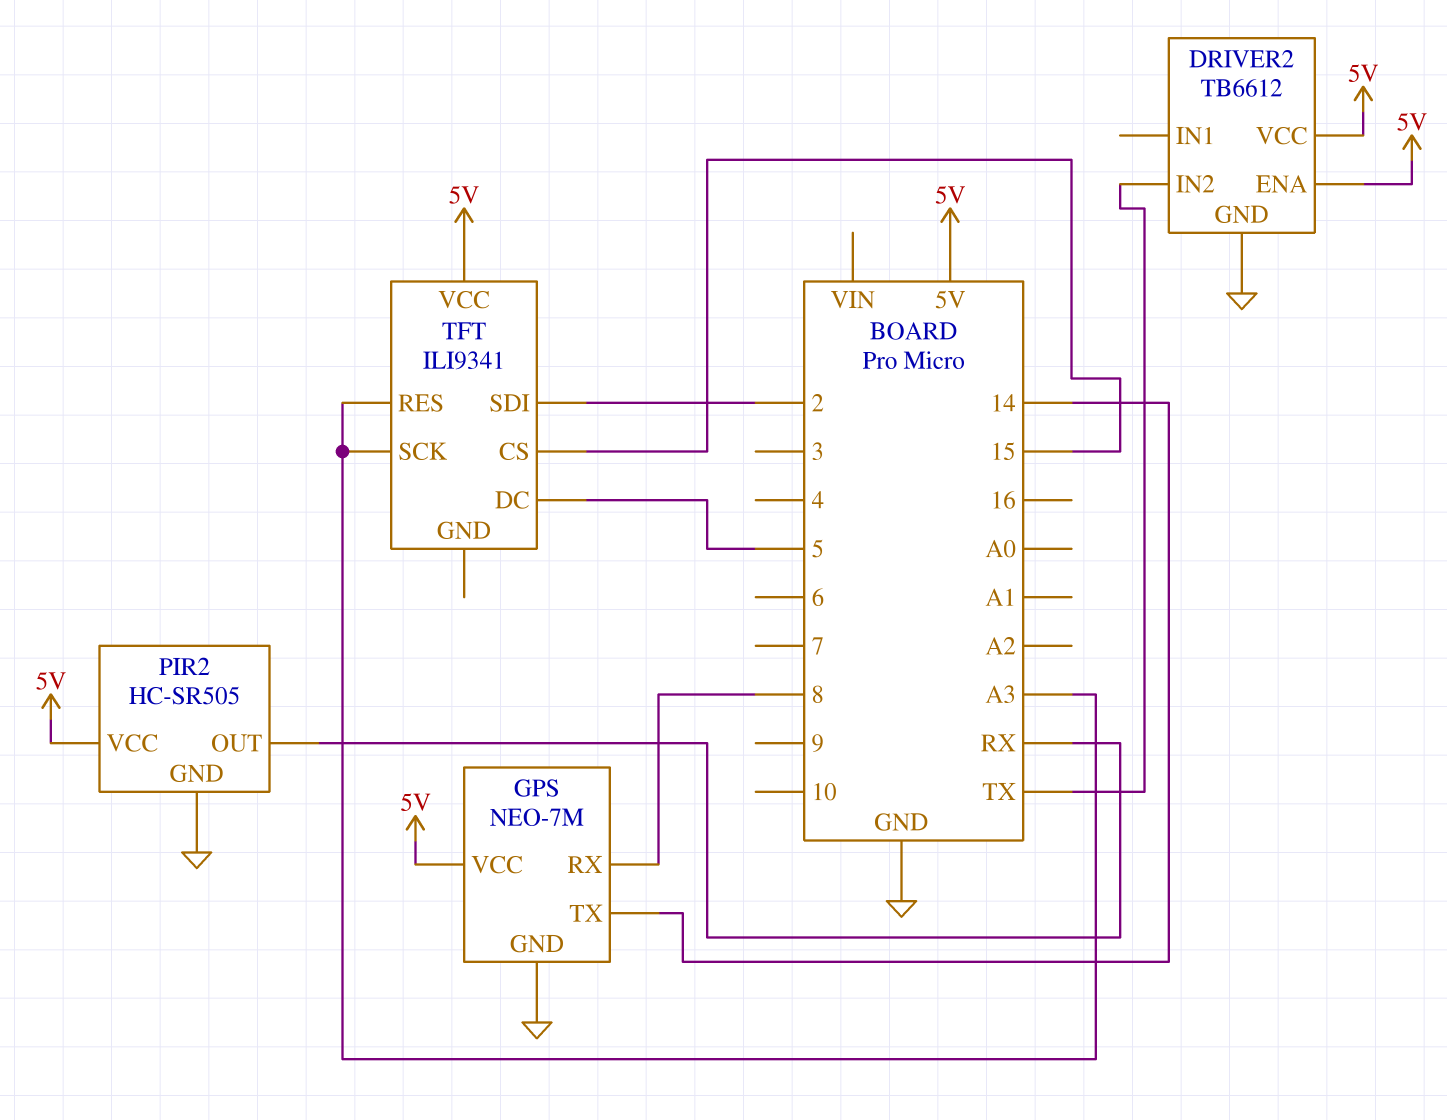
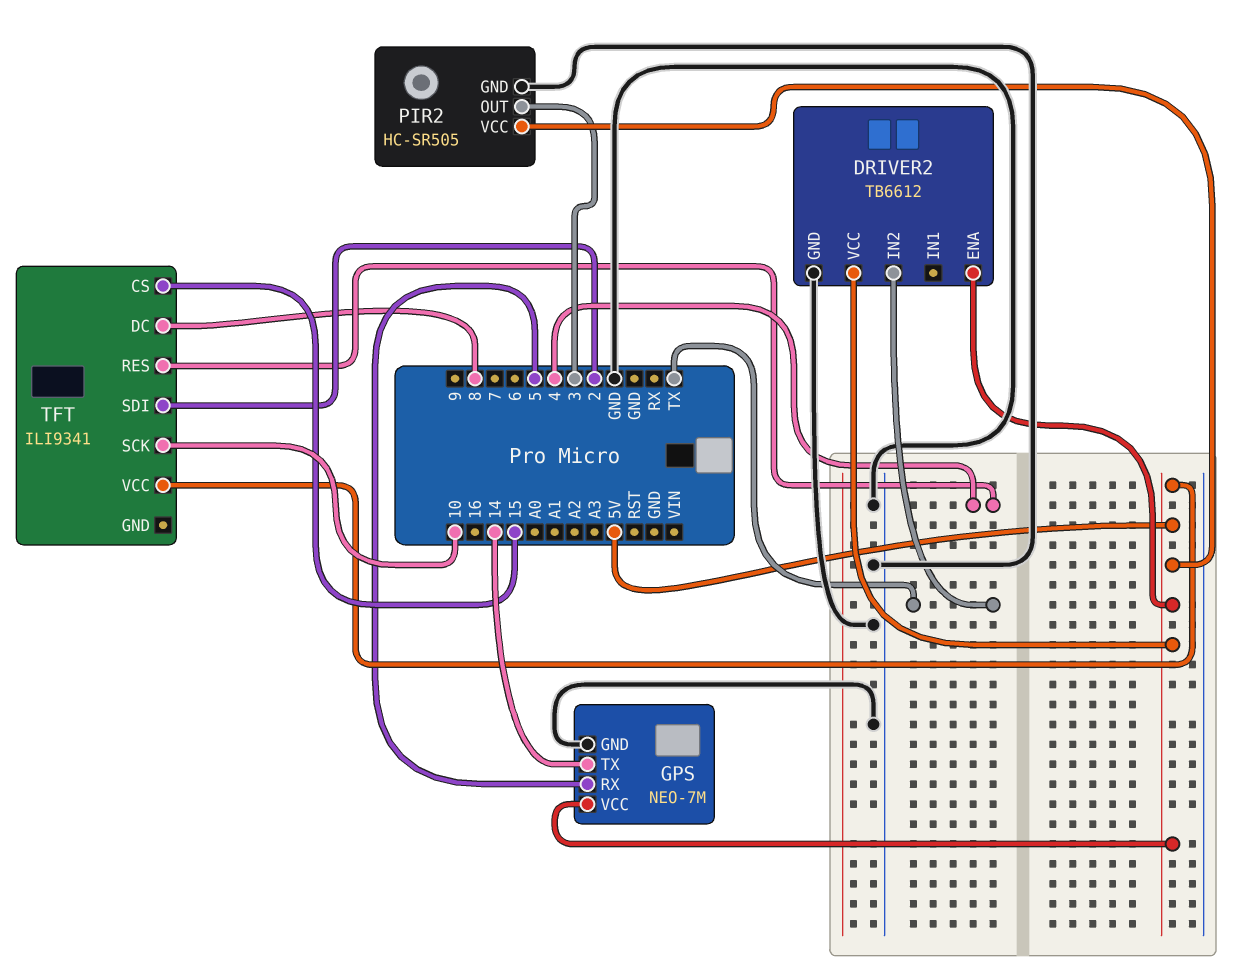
GPS pin RX: 8 -> 5
PIR2 pin OUT: RX -> 3
TFT pin DC: 5 -> 8
TFT pin RES: A3 -> 4
TFT pin SCK: A3 -> 10

